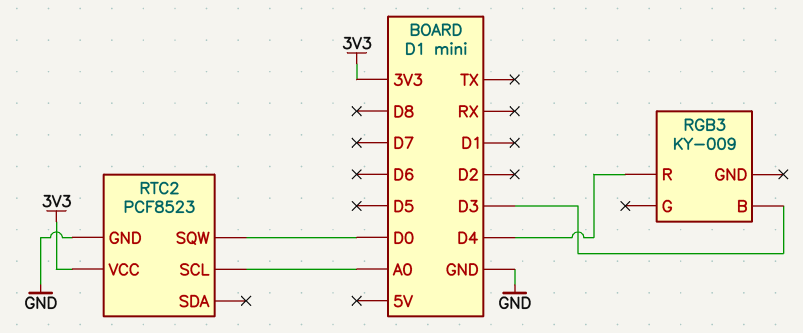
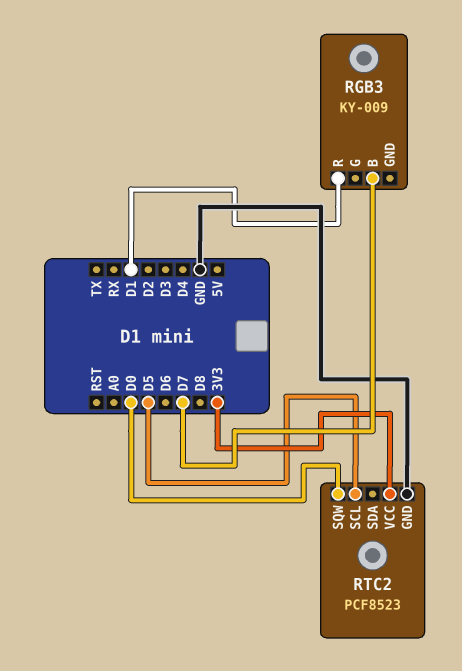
RGB3 pin B: D3 -> D7
RGB3 pin R: D4 -> D1
RTC2 pin SCL: A0 -> D5

